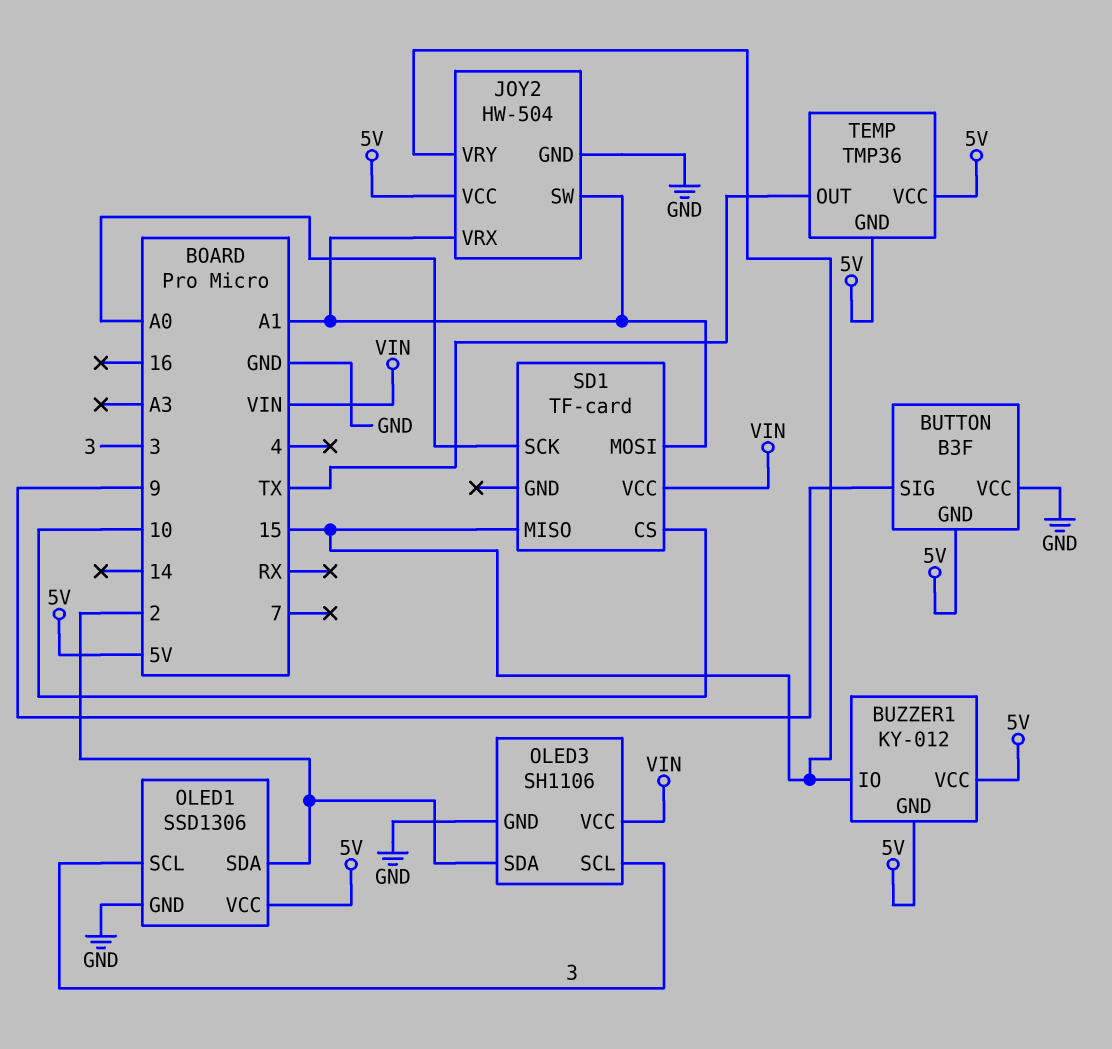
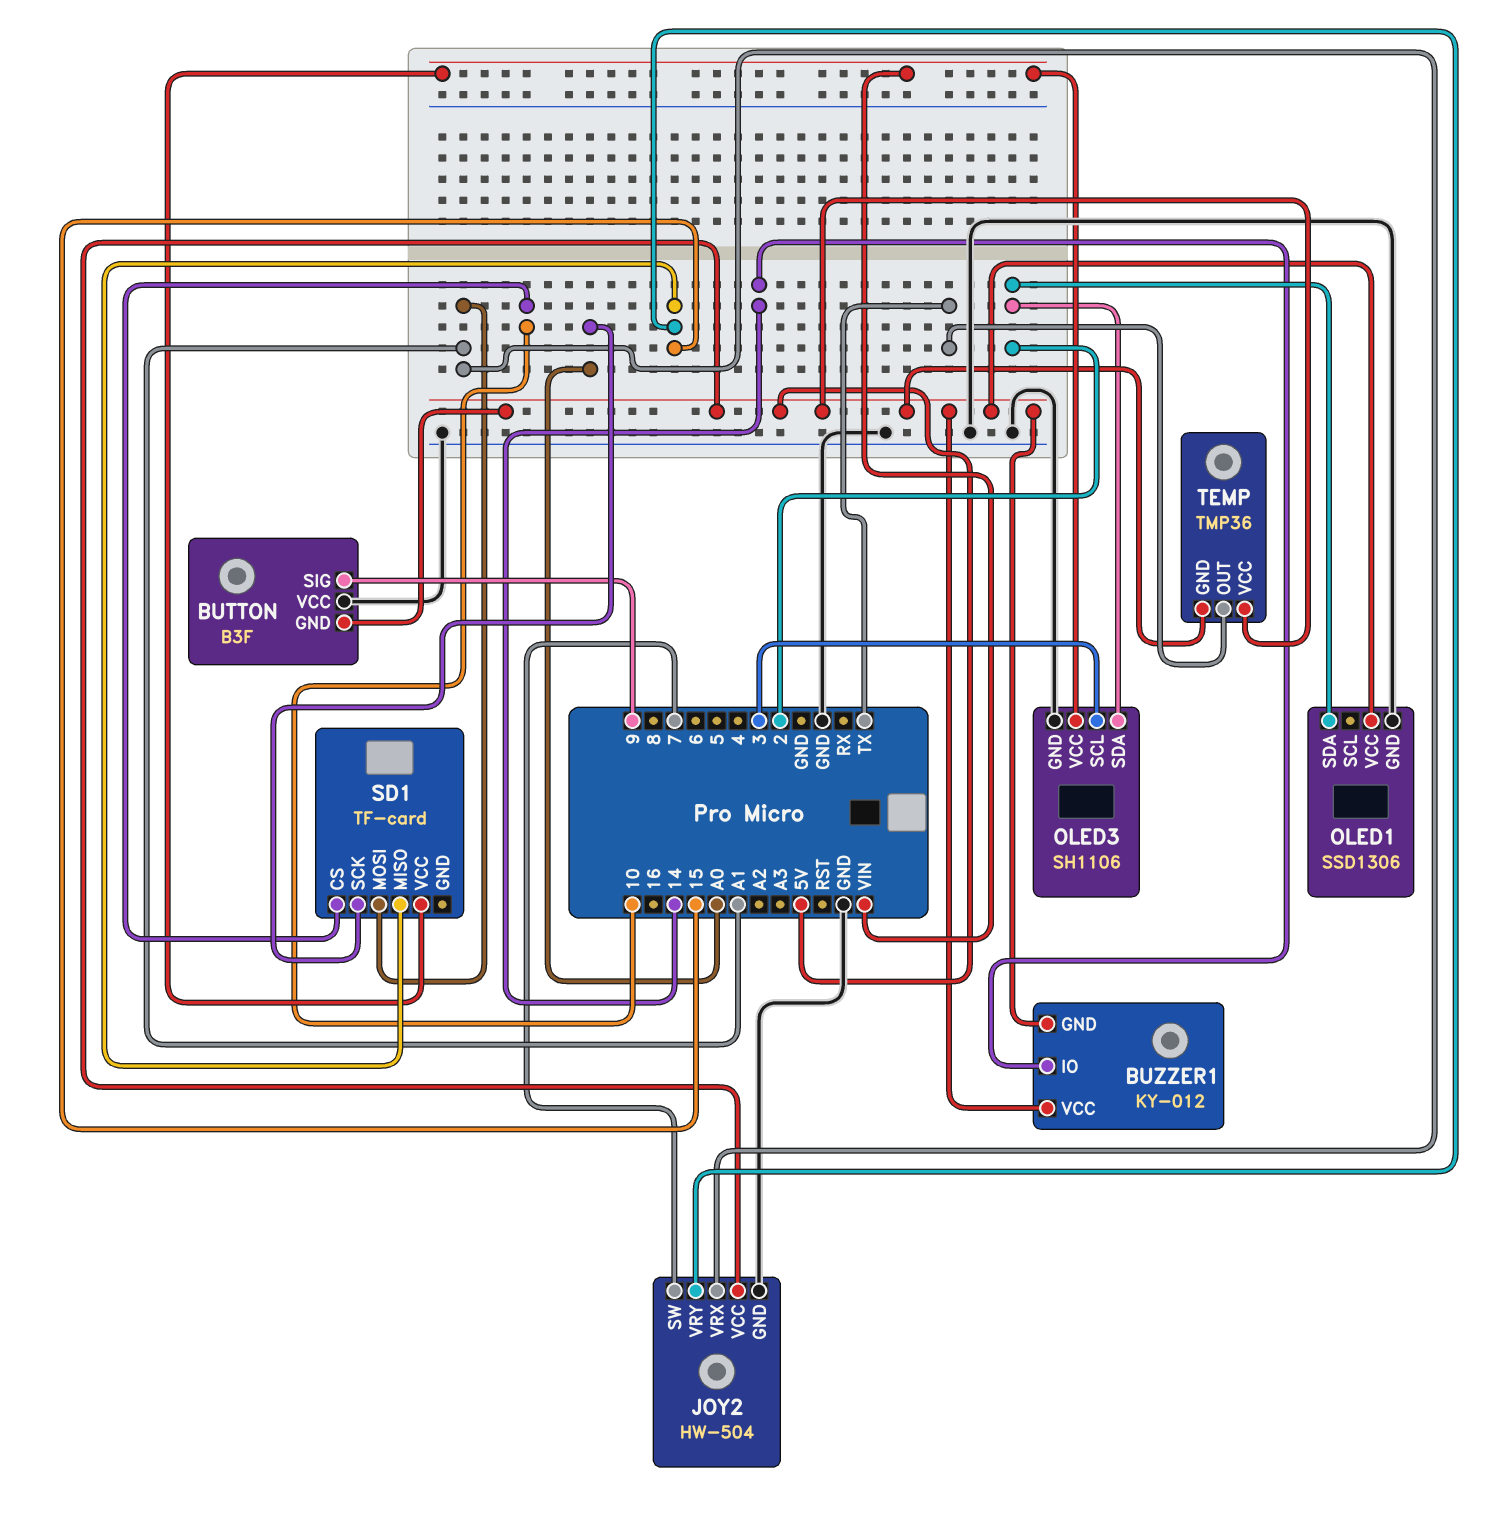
BUZZER1 pin IO: 15 -> 14
JOY2 pin SW: A1 -> 7
OLED1 pin SCL: 3 -> none

